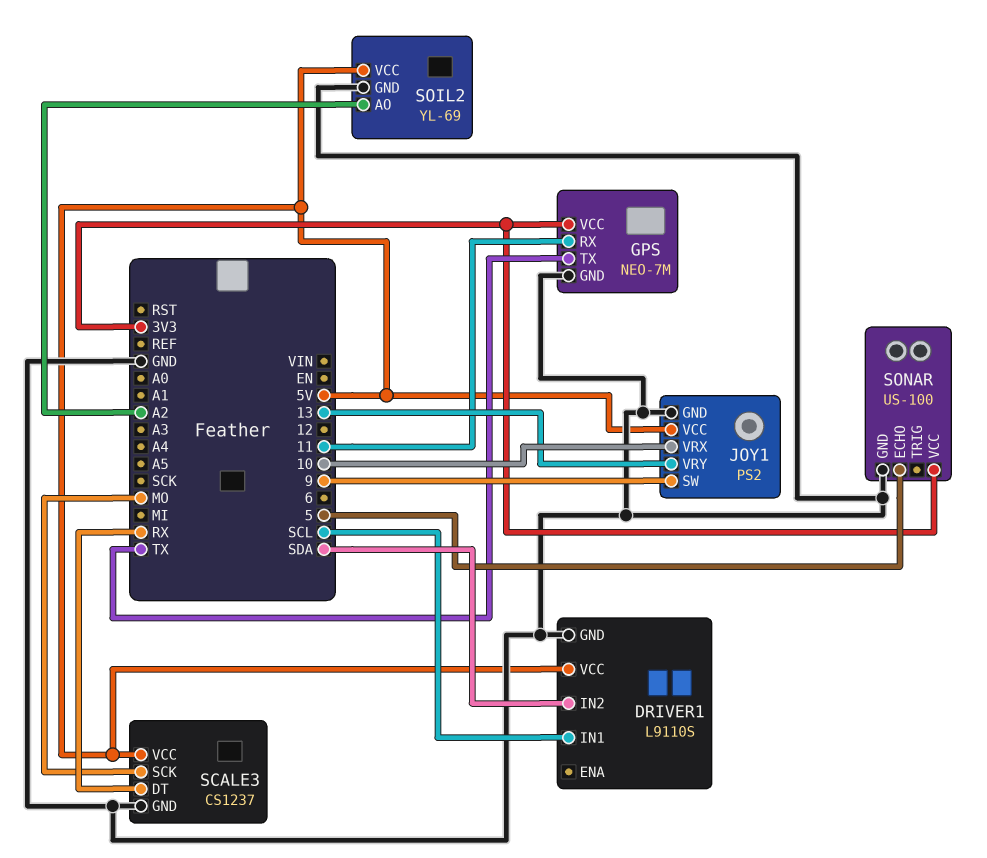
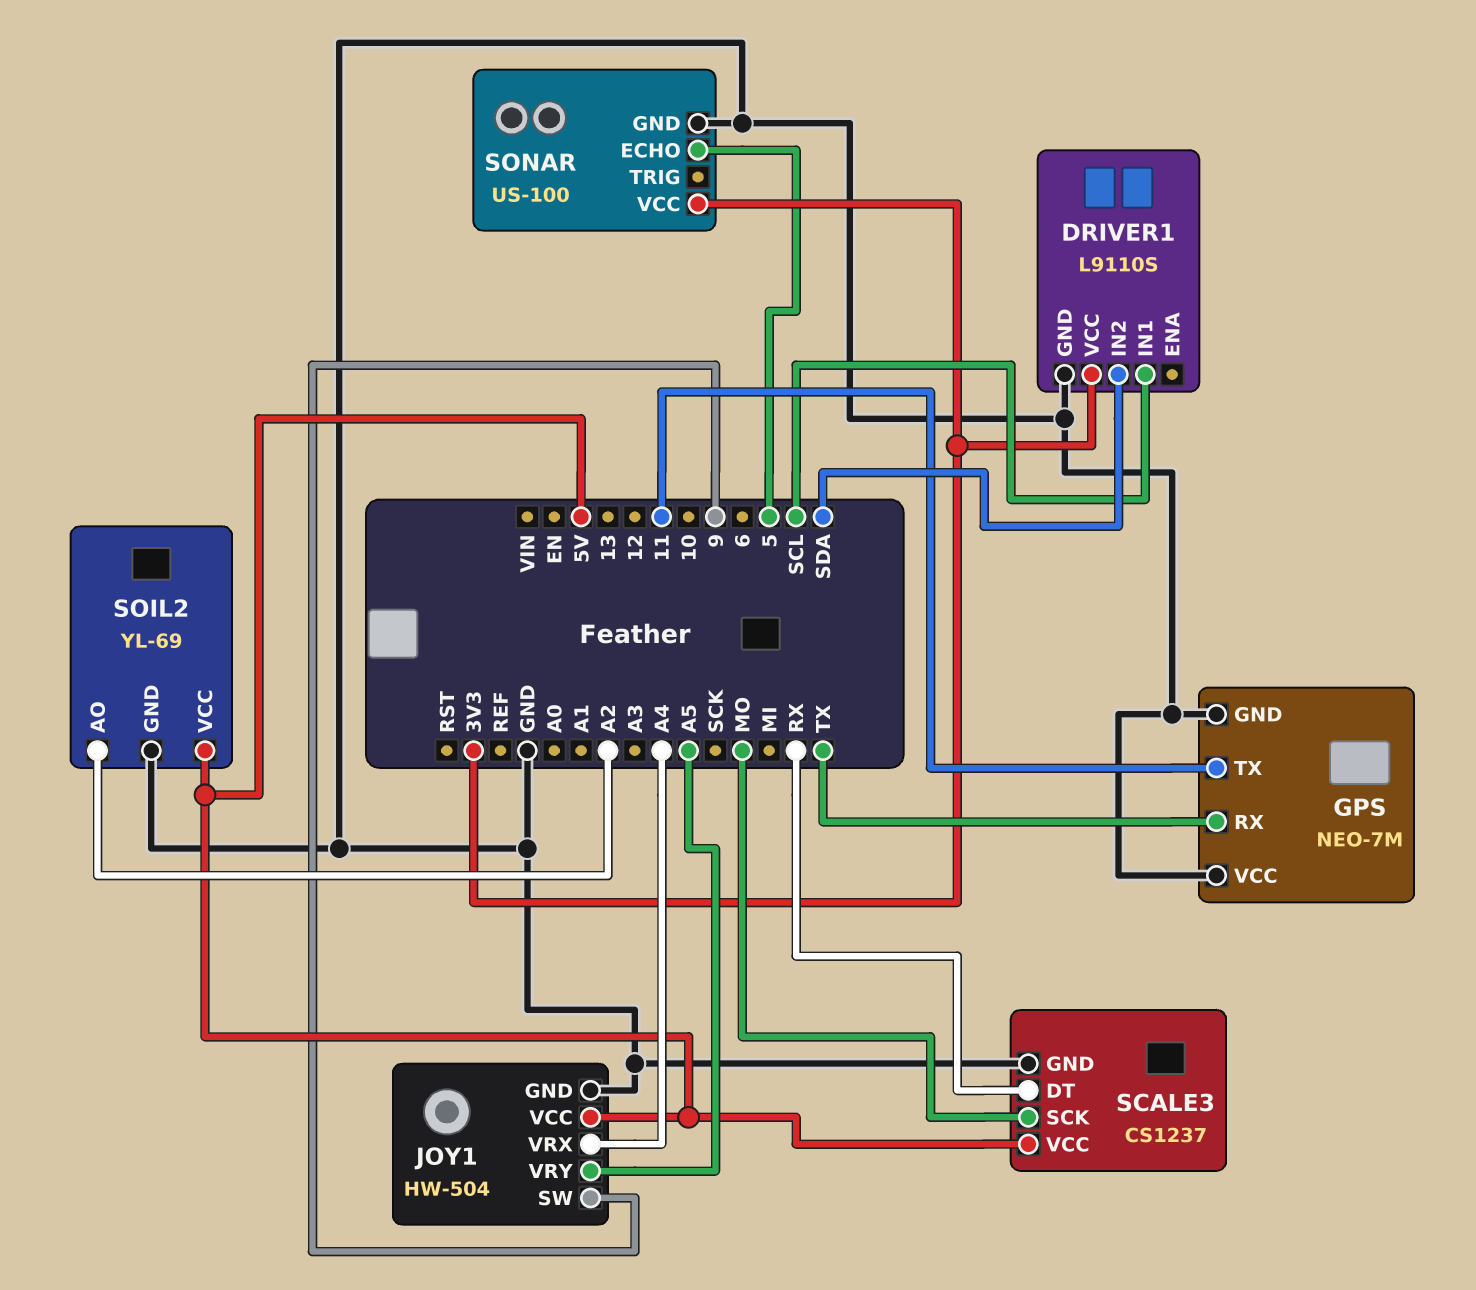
DRIVER1 pin VCC: 5V -> 3V3
GPS pin RX: 11 -> TX
GPS pin TX: TX -> 11
GPS pin VCC: 3V3 -> GND
JOY1: PS2 -> HW-504
JOY1 pin VRX: 10 -> A4
JOY1 pin VRY: 13 -> A5

